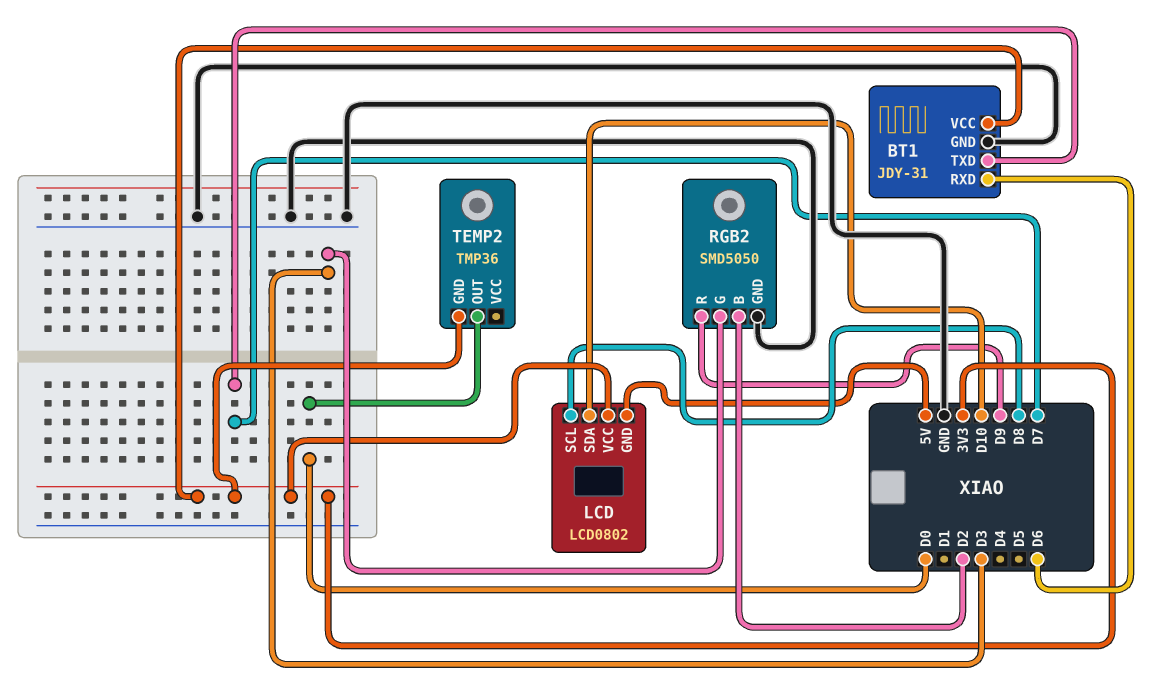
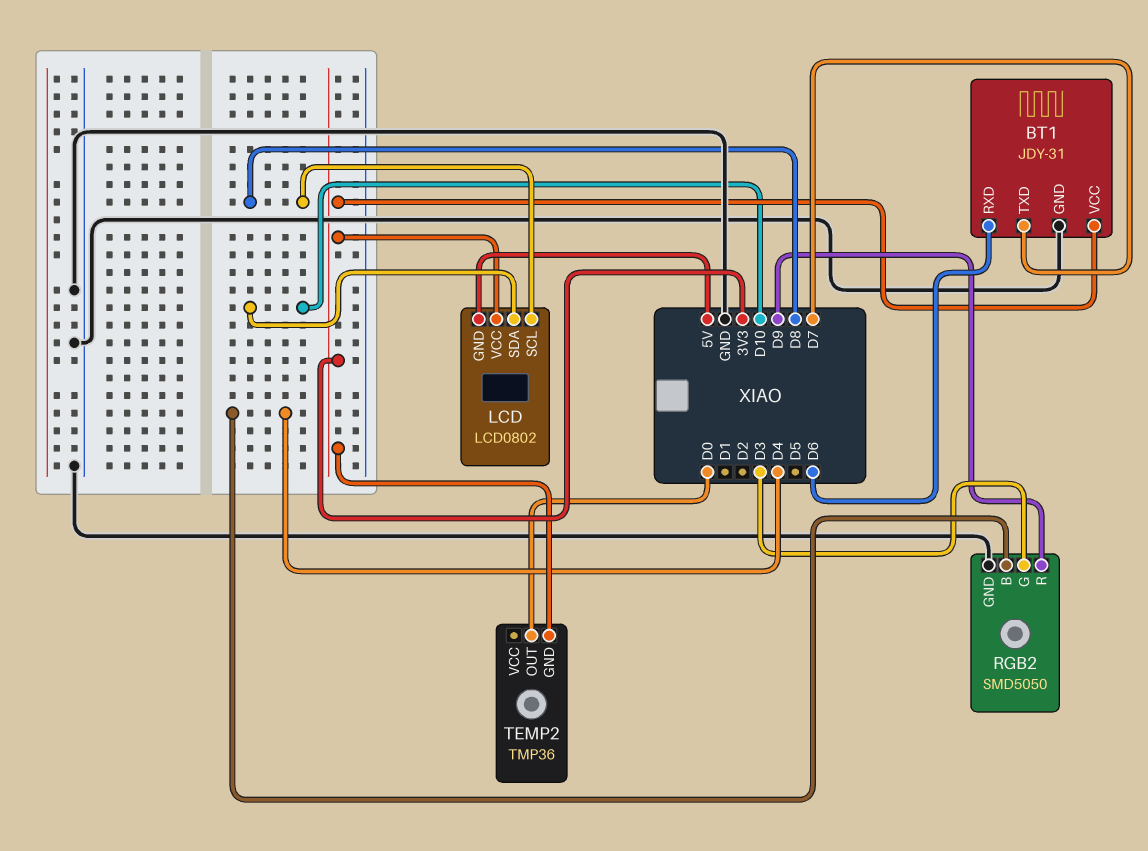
RGB2 pin B: D2 -> D4

